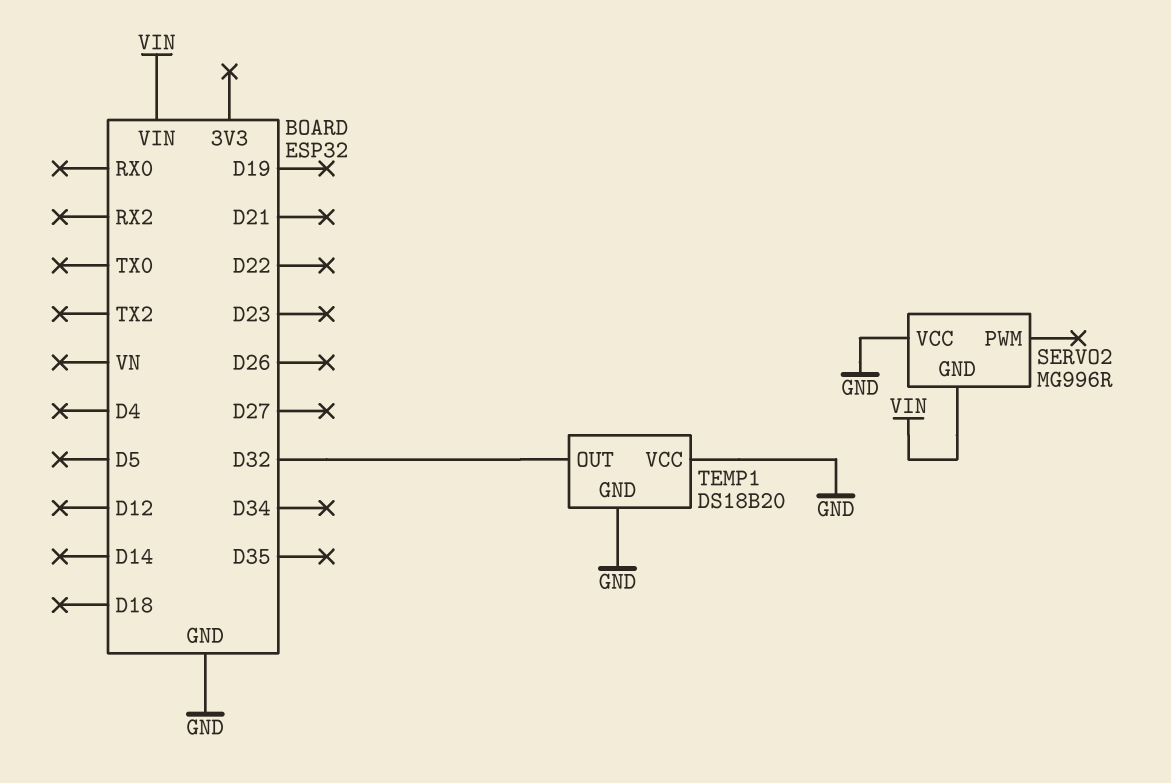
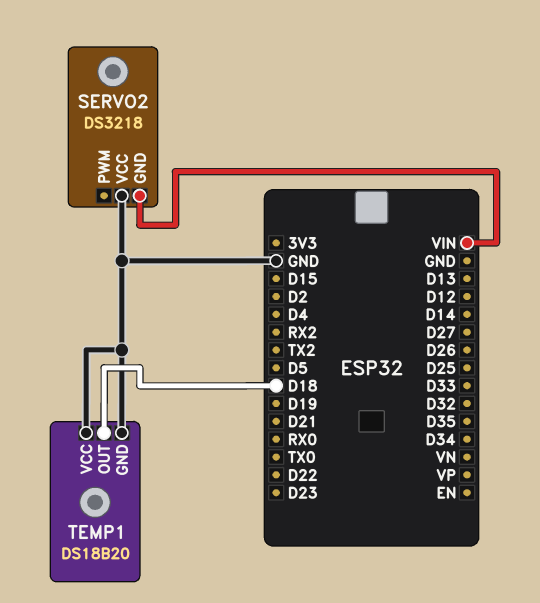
SERVO2: MG996R -> DS3218
TEMP1 pin OUT: D32 -> D18

